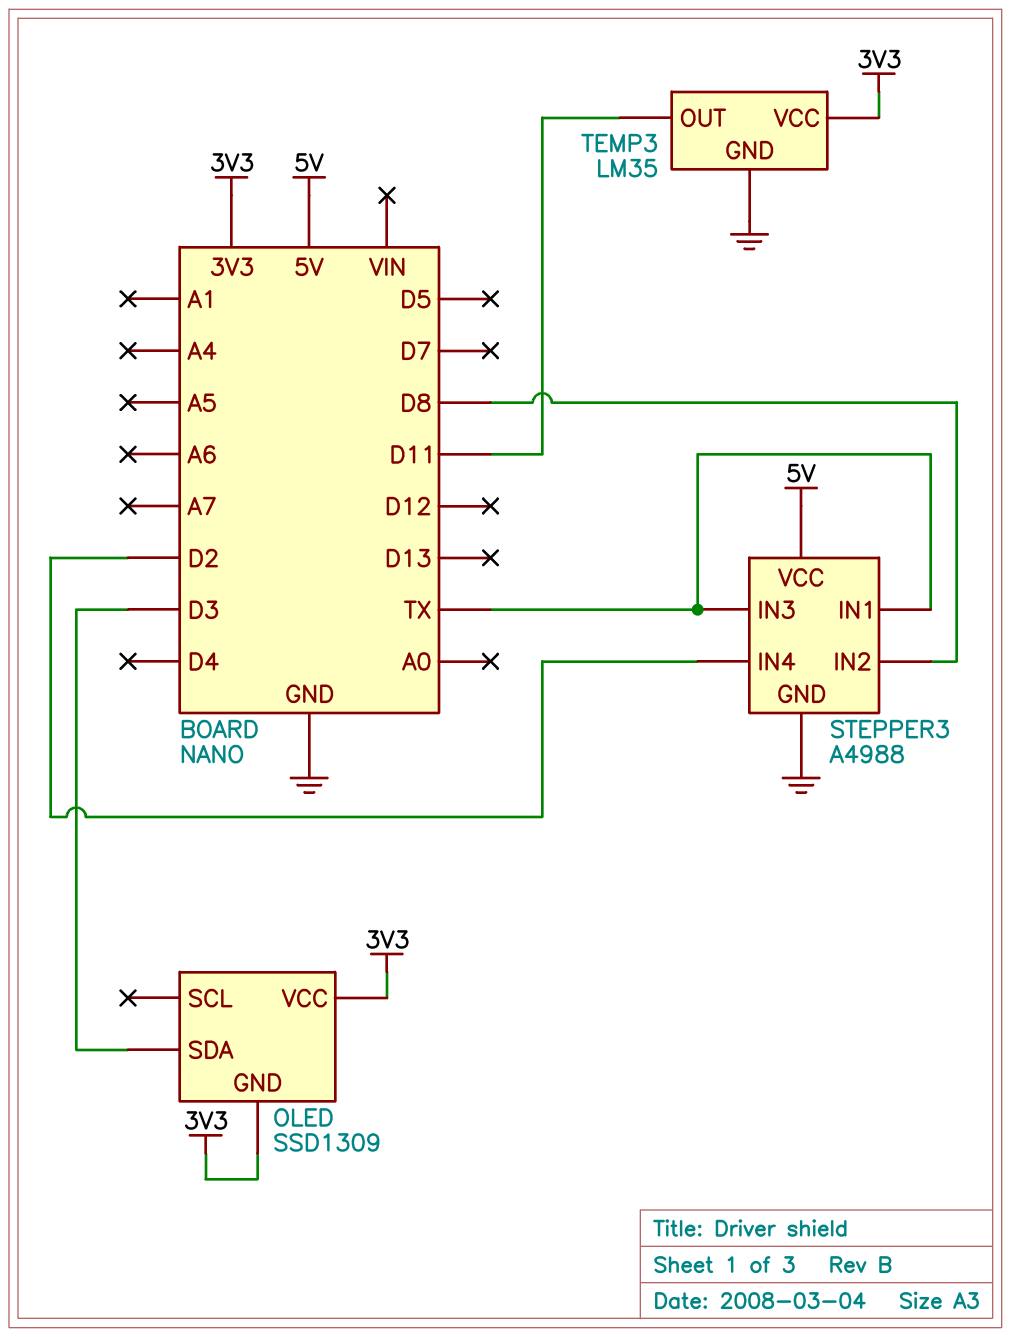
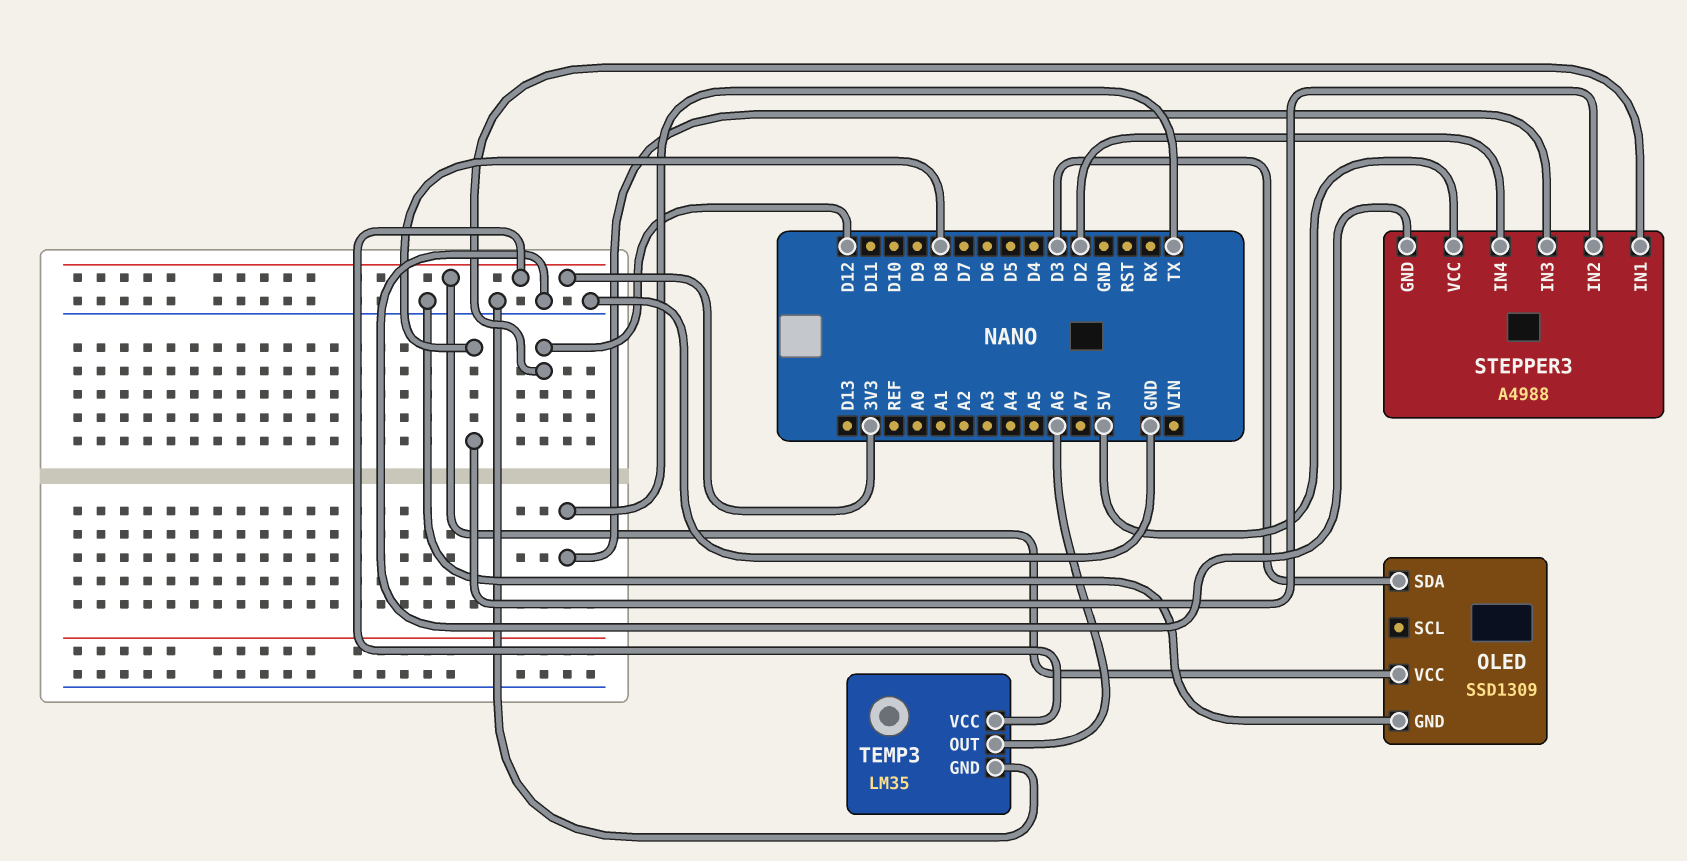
OLED pin GND: 3V3 -> GND
STEPPER3 pin IN1: TX -> D12
TEMP3 pin OUT: D11 -> A6

